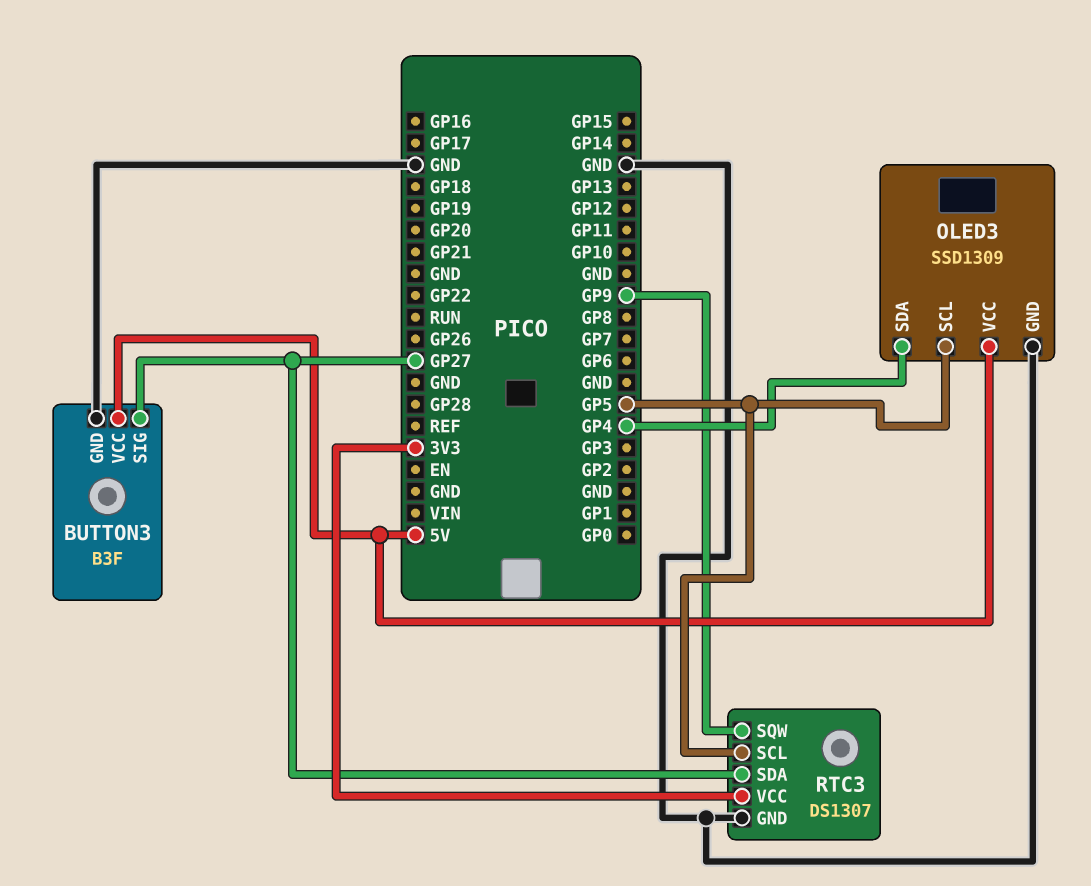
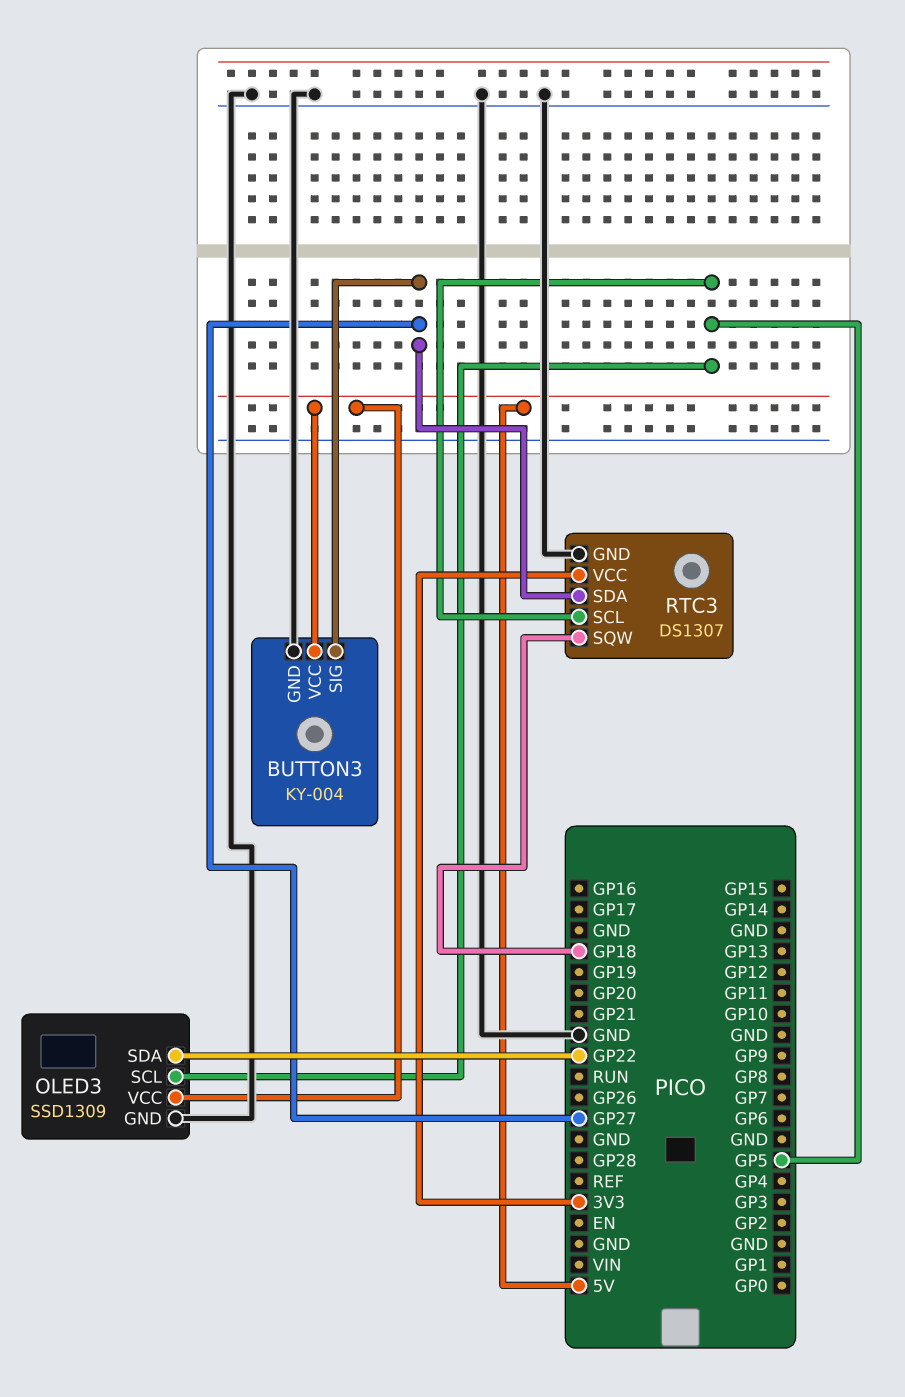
BUTTON3: B3F -> KY-004
OLED3 pin SDA: GP4 -> GP22
RTC3 pin SQW: GP9 -> GP18

